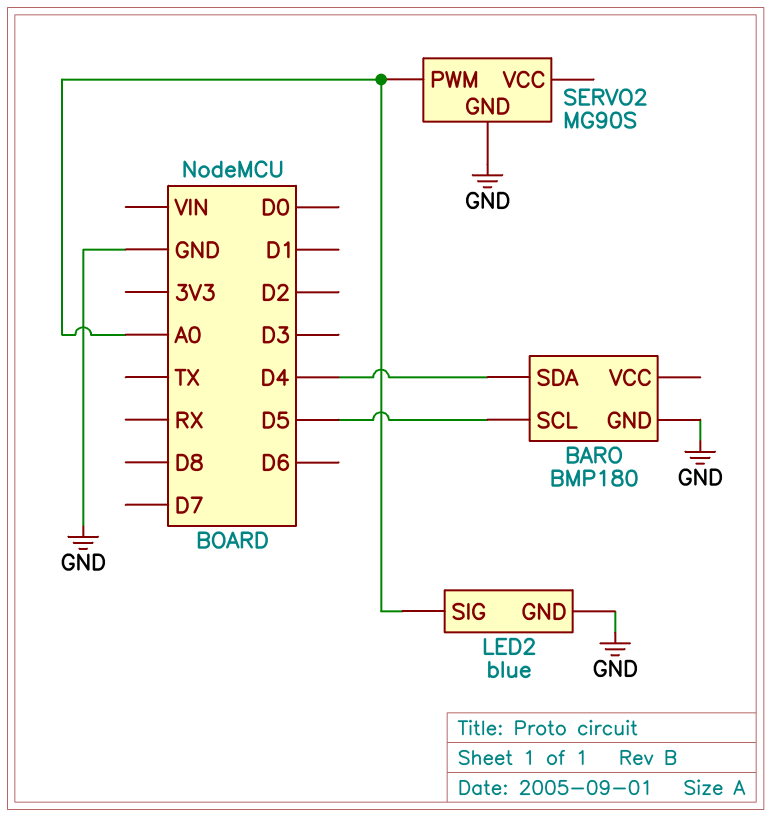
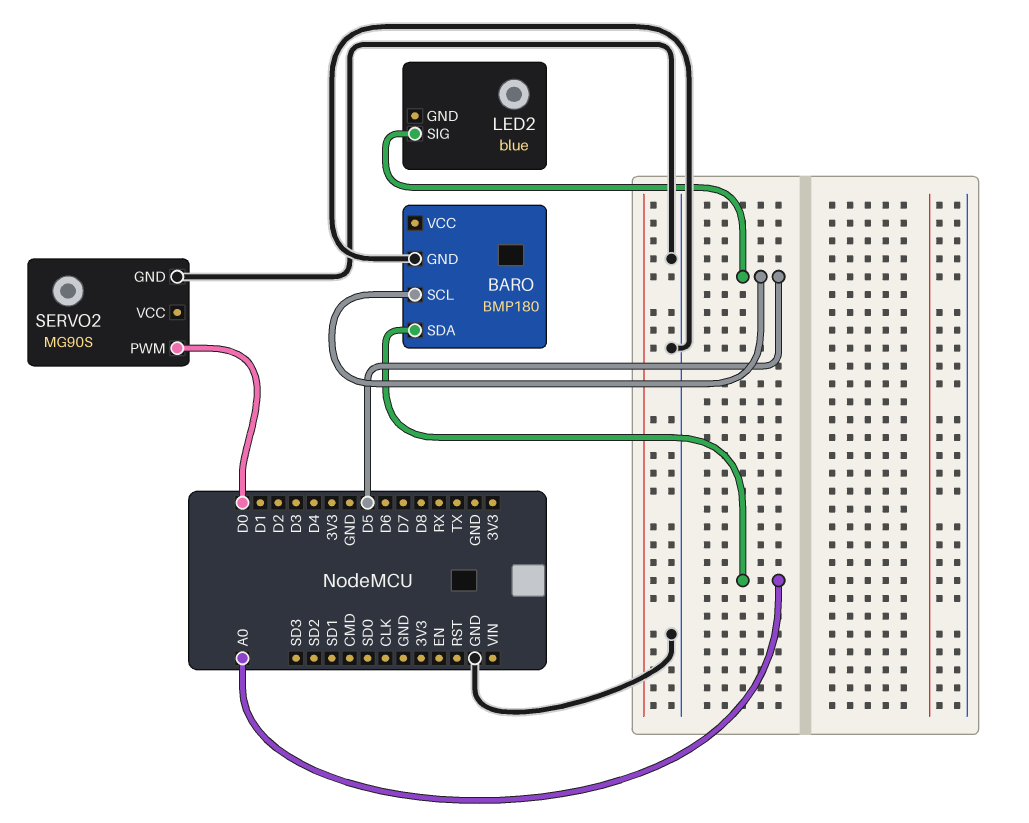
BARO pin SDA: D4 -> A0
LED2 pin GND: GND -> none
LED2 pin SIG: A0 -> D5
SERVO2 pin PWM: A0 -> D0

